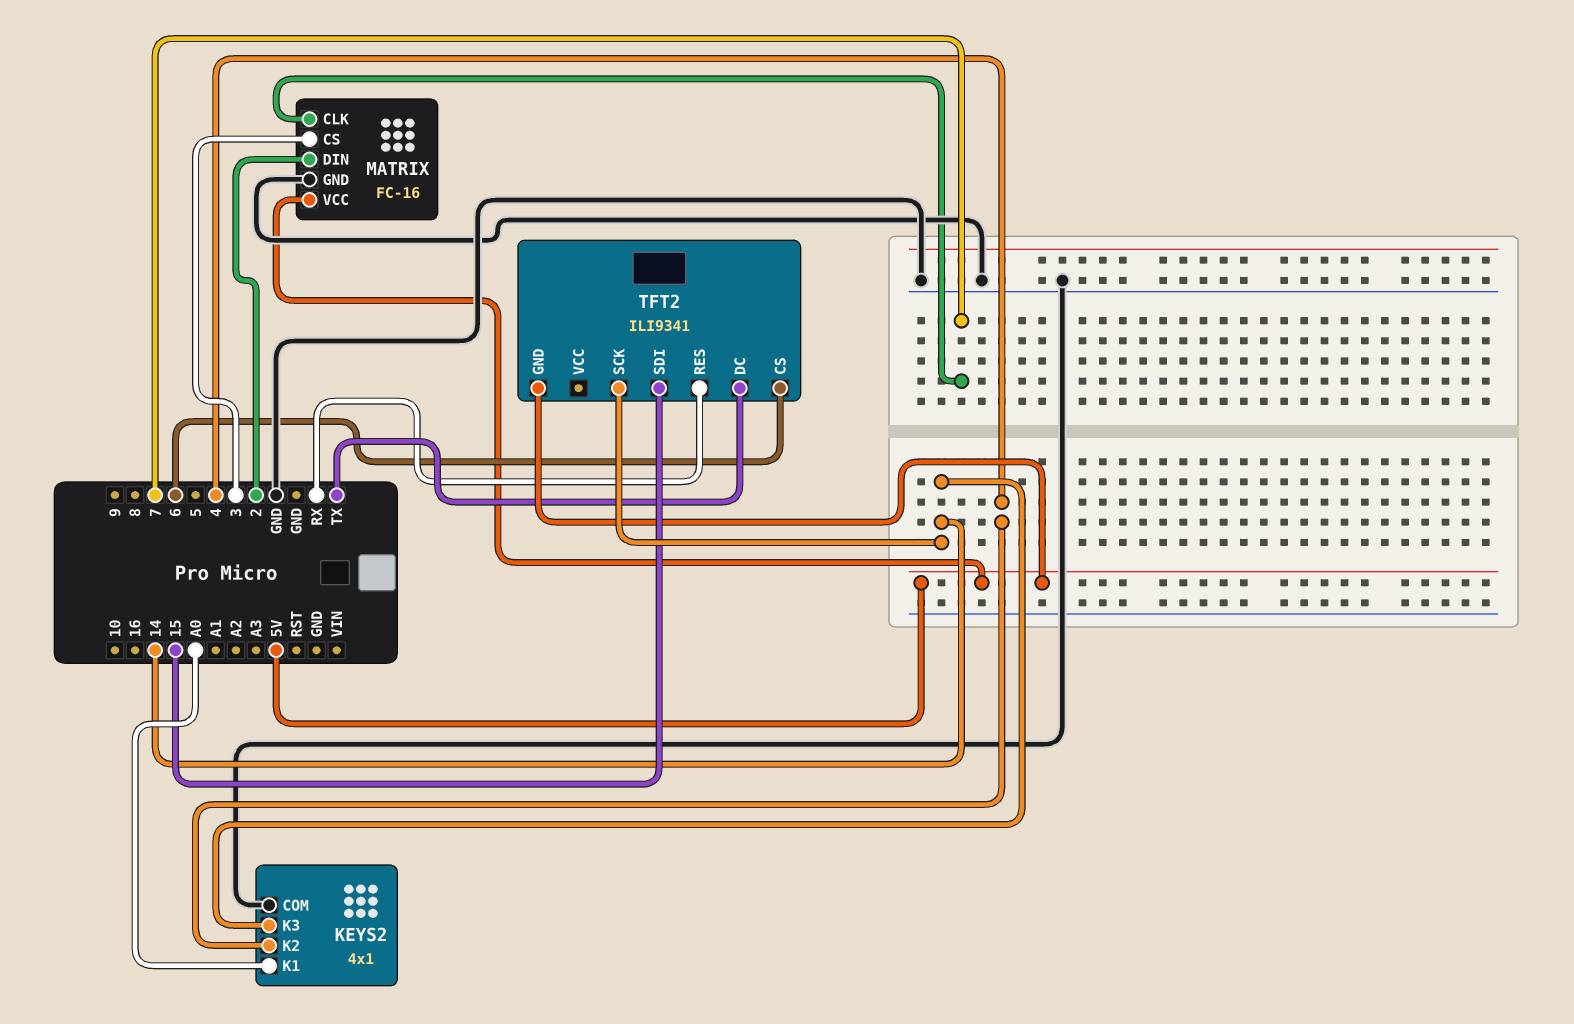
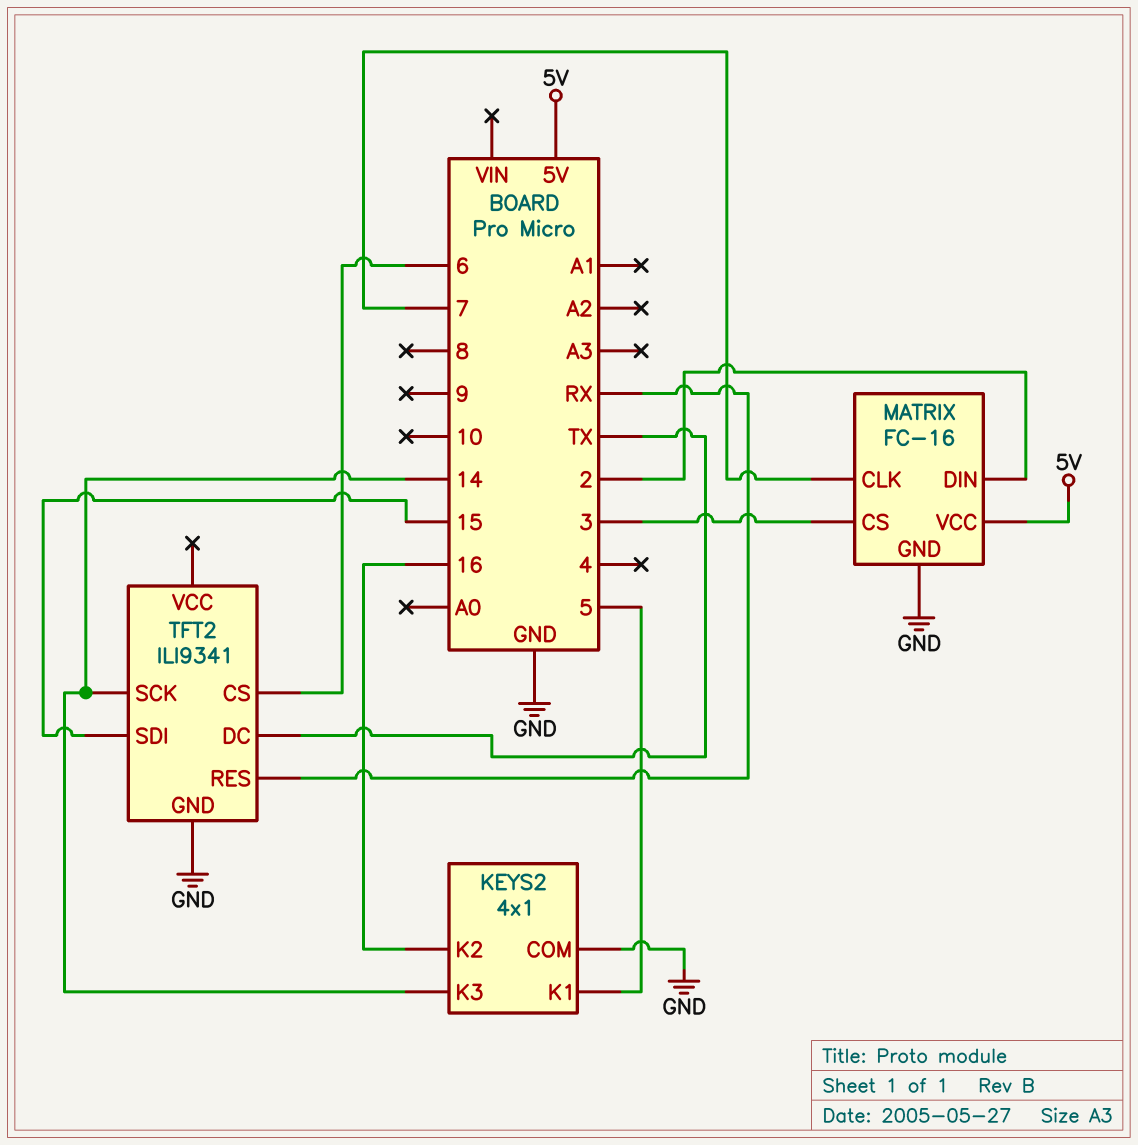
KEYS2 pin K1: A0 -> 5
KEYS2 pin K2: 4 -> 16
TFT2 pin GND: 5V -> GND

